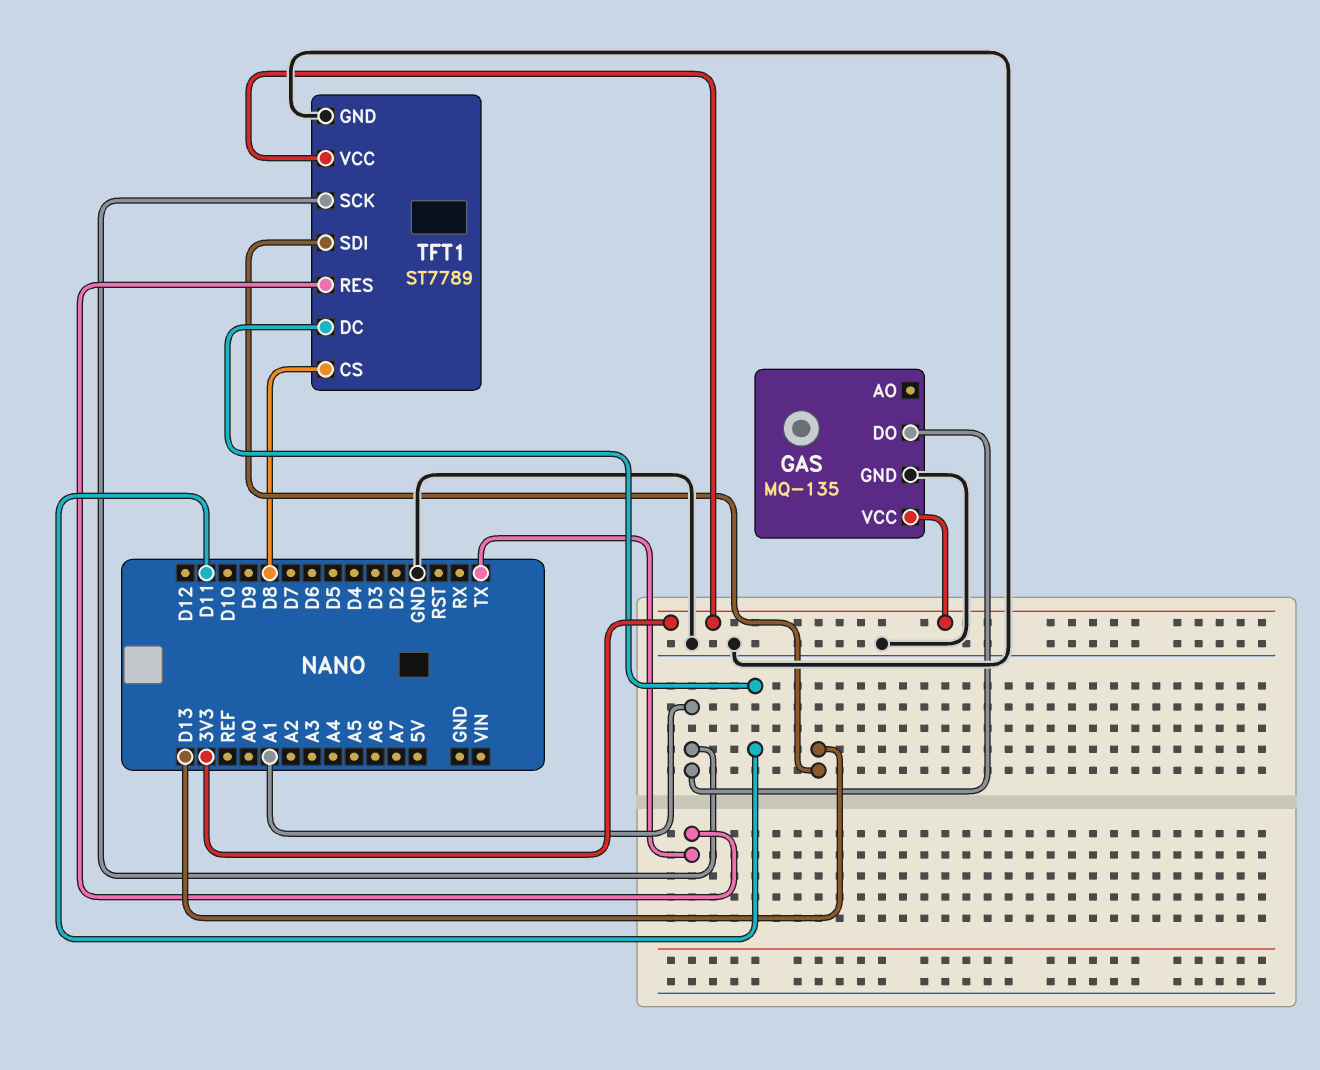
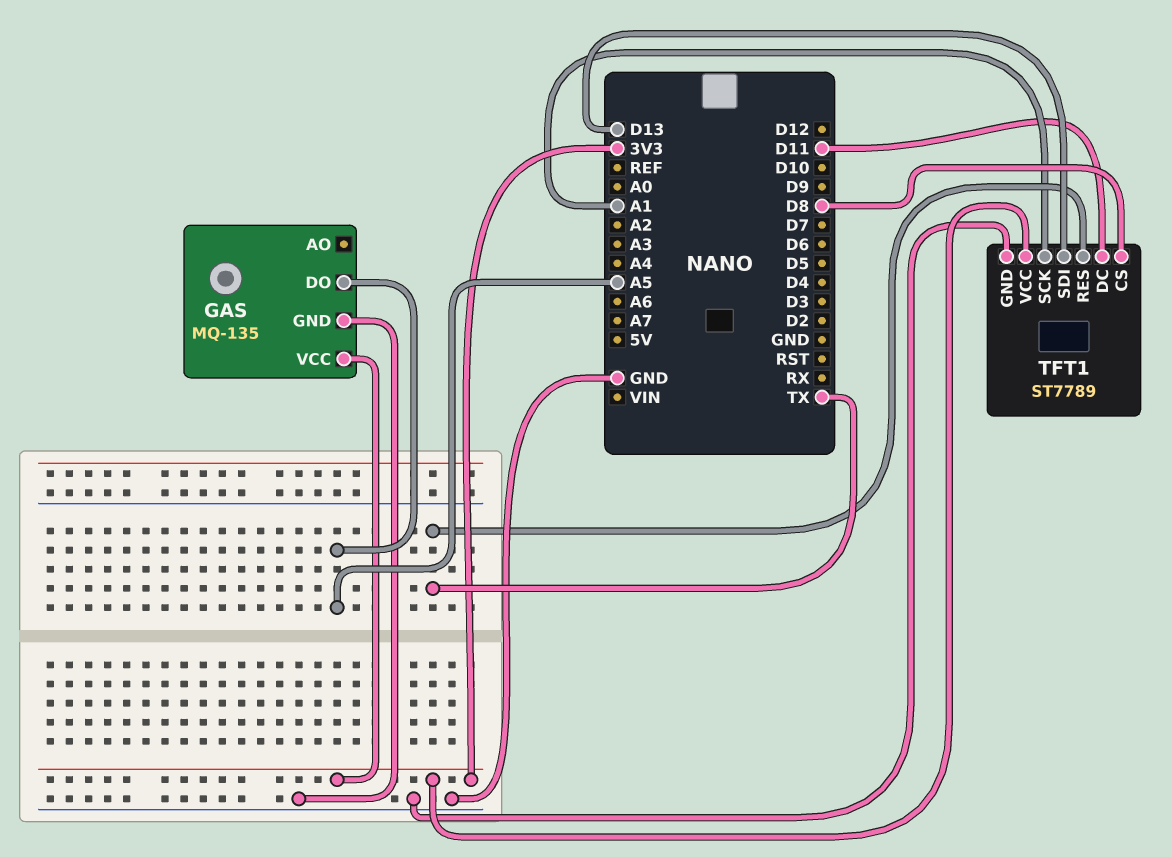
GAS pin DO: A1 -> A5

